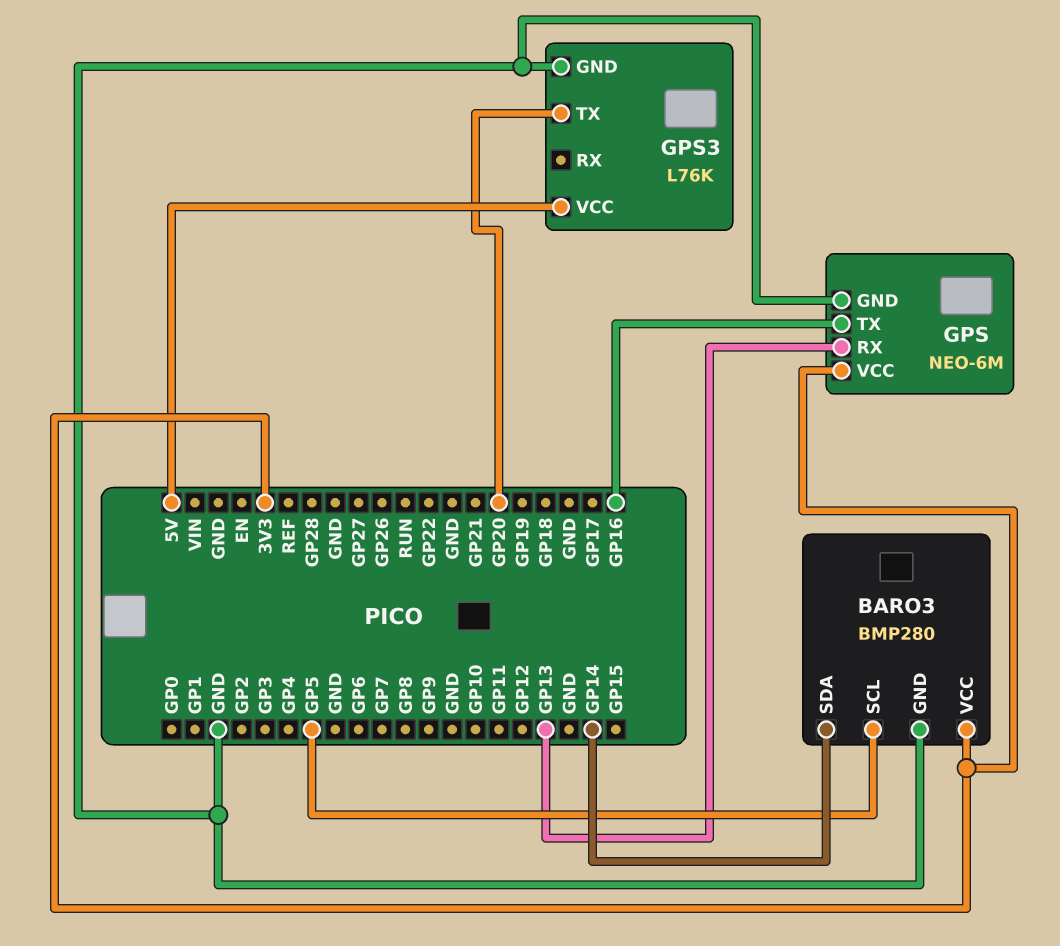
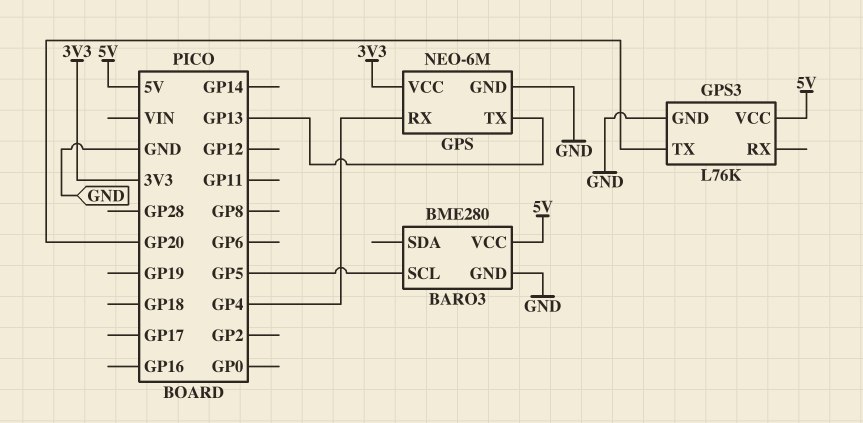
BARO3: BMP280 -> BME280
BARO3 pin SDA: GP14 -> none
BARO3 pin VCC: 3V3 -> 5V
GPS pin RX: GP13 -> GP4
GPS pin TX: GP16 -> GP13

